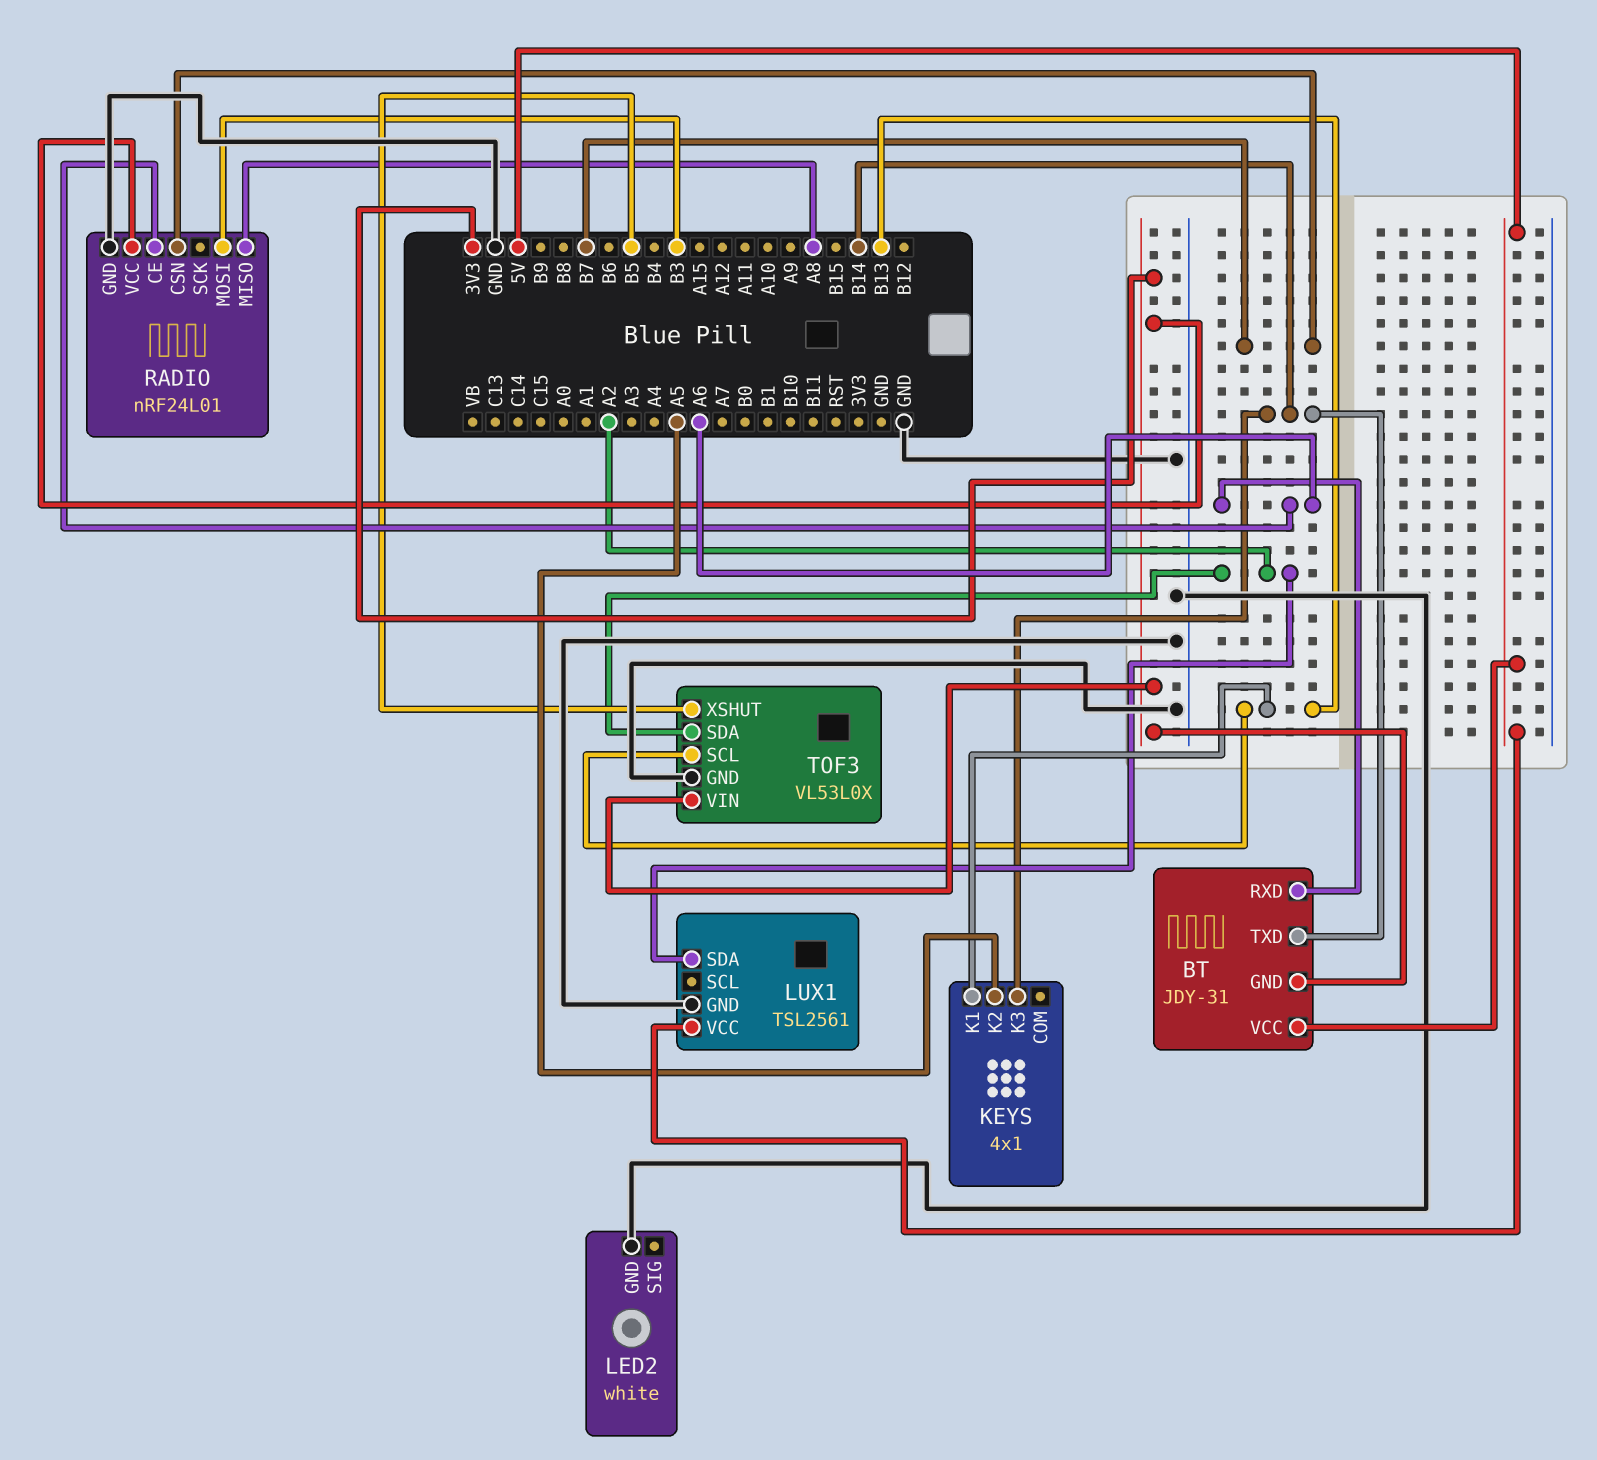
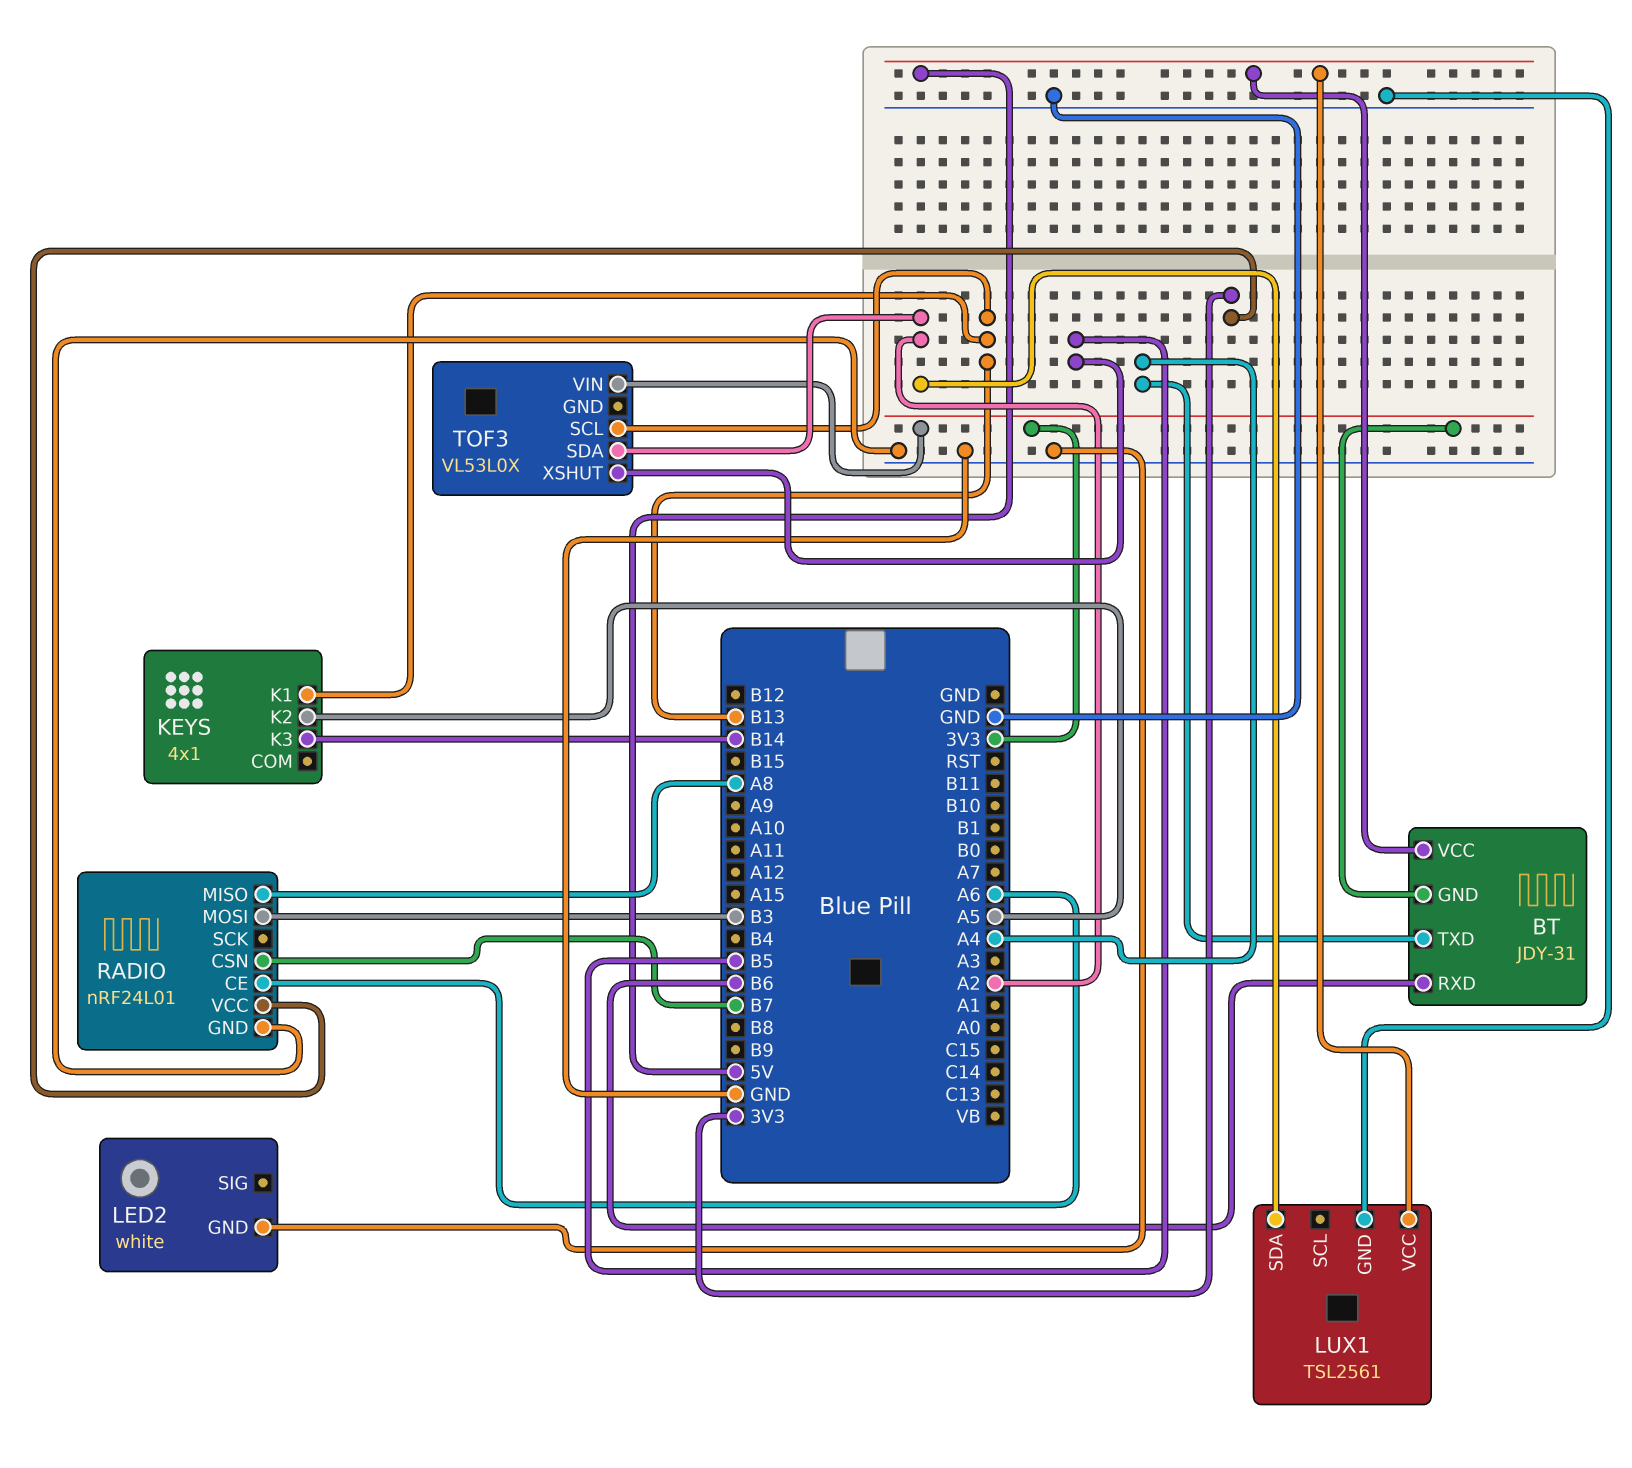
BT pin RXD: A6 -> B6
BT pin TXD: B14 -> A4
TOF3 pin GND: GND -> none

